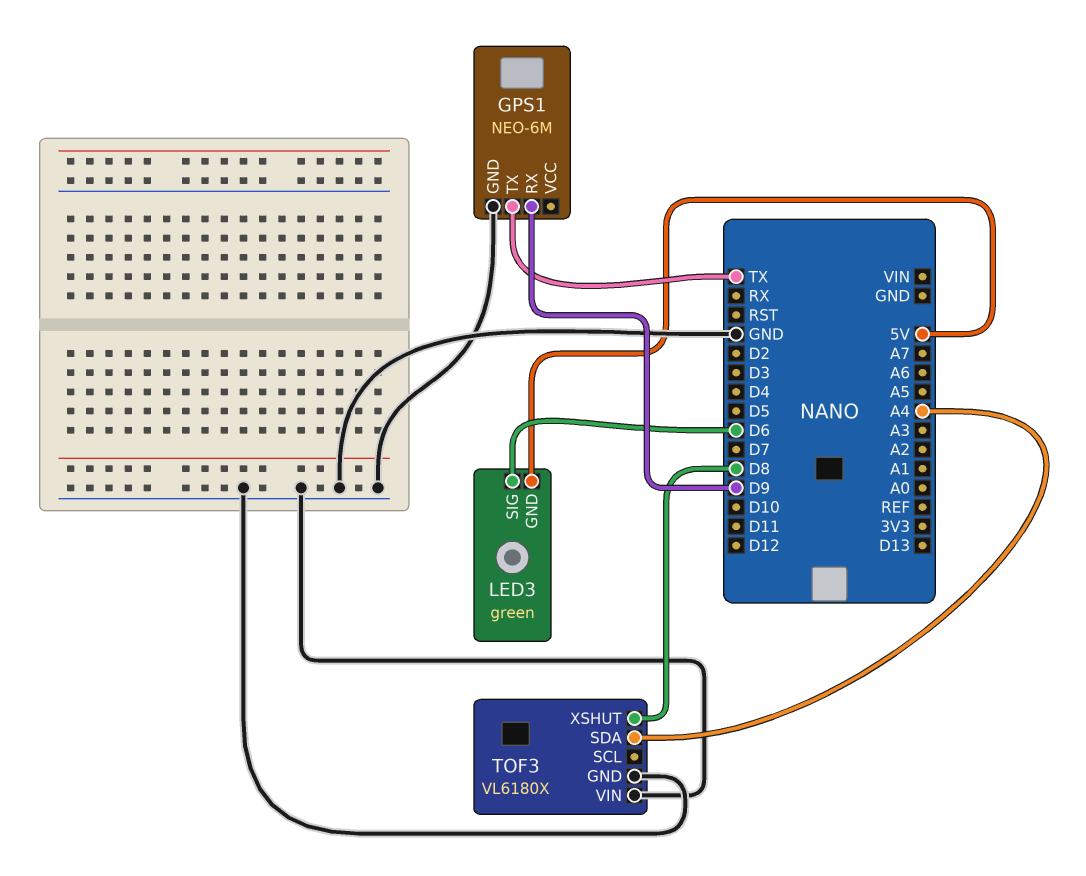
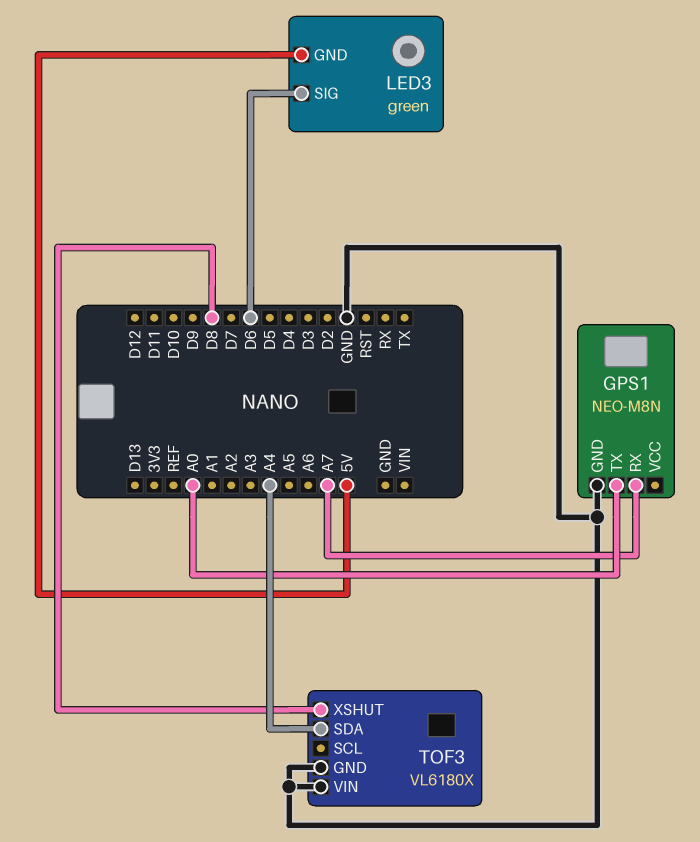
GPS1: NEO-6M -> NEO-M8N
GPS1 pin RX: D9 -> A7
GPS1 pin TX: TX -> A0

